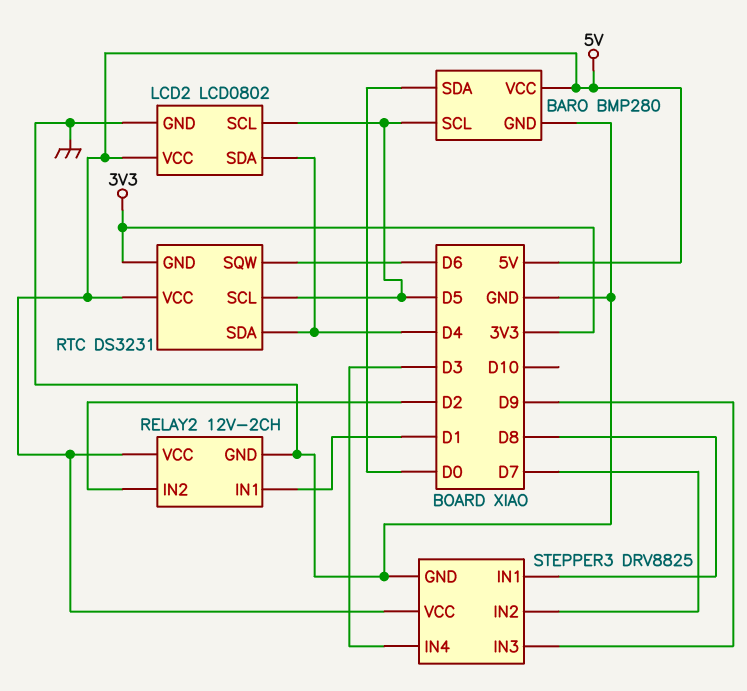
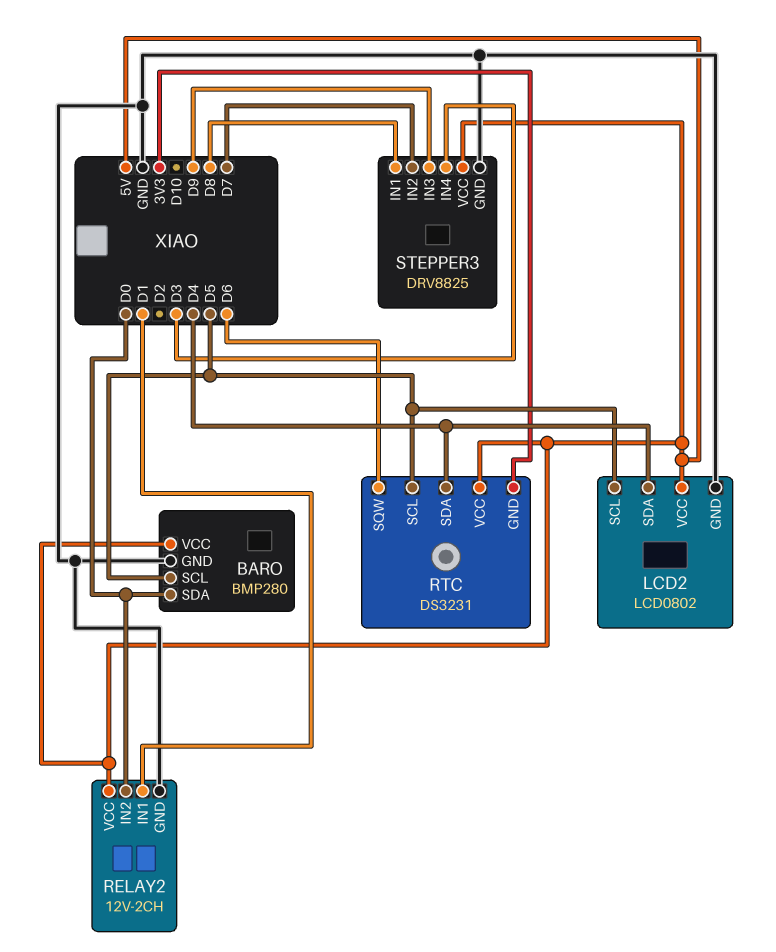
RELAY2 pin IN2: D2 -> D0

